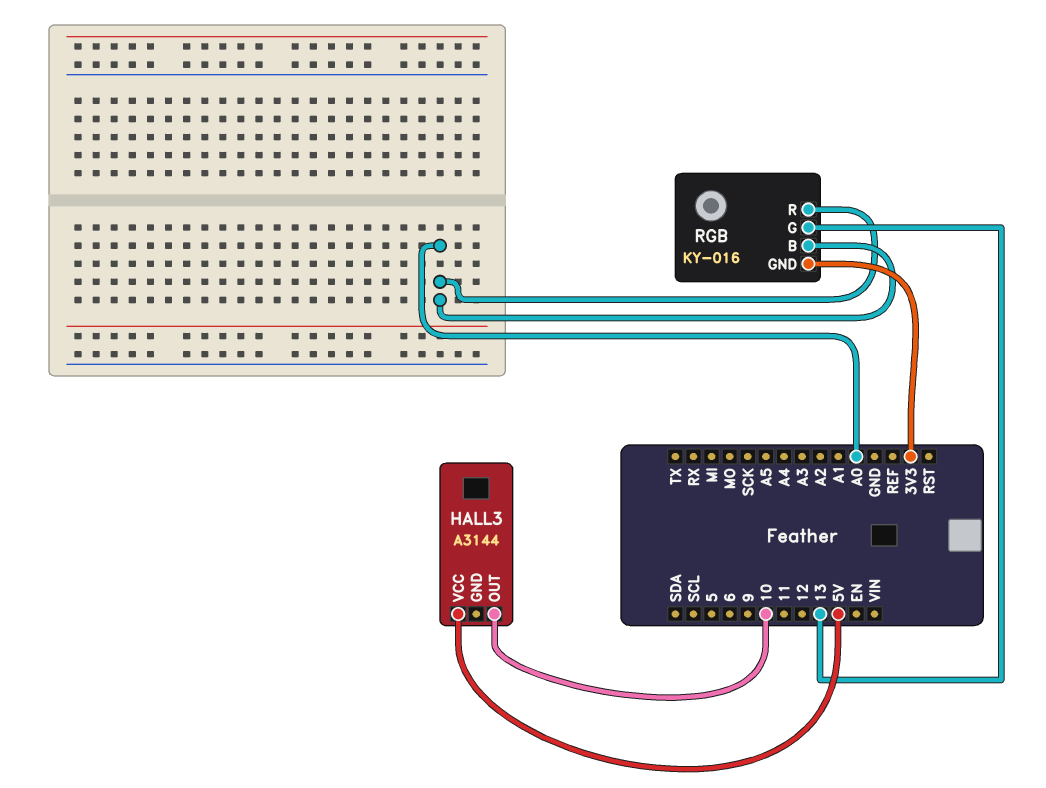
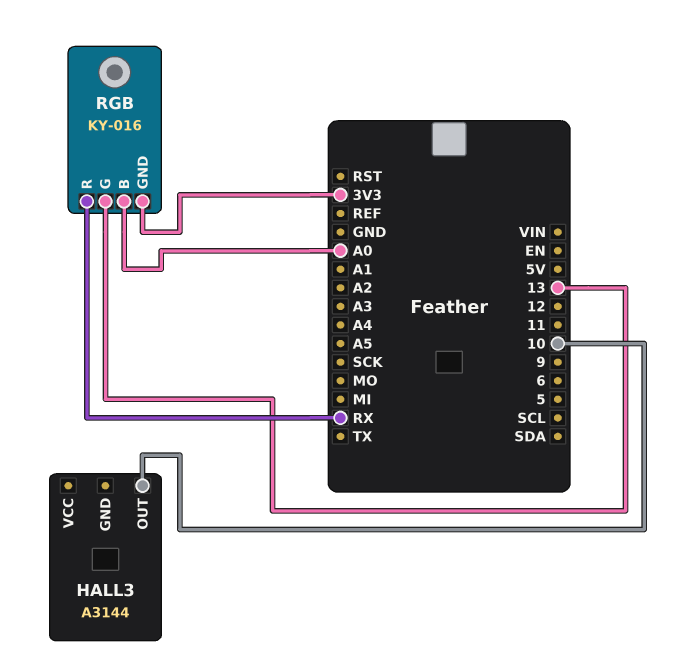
HALL3 pin VCC: 5V -> none
RGB pin R: A0 -> RX

